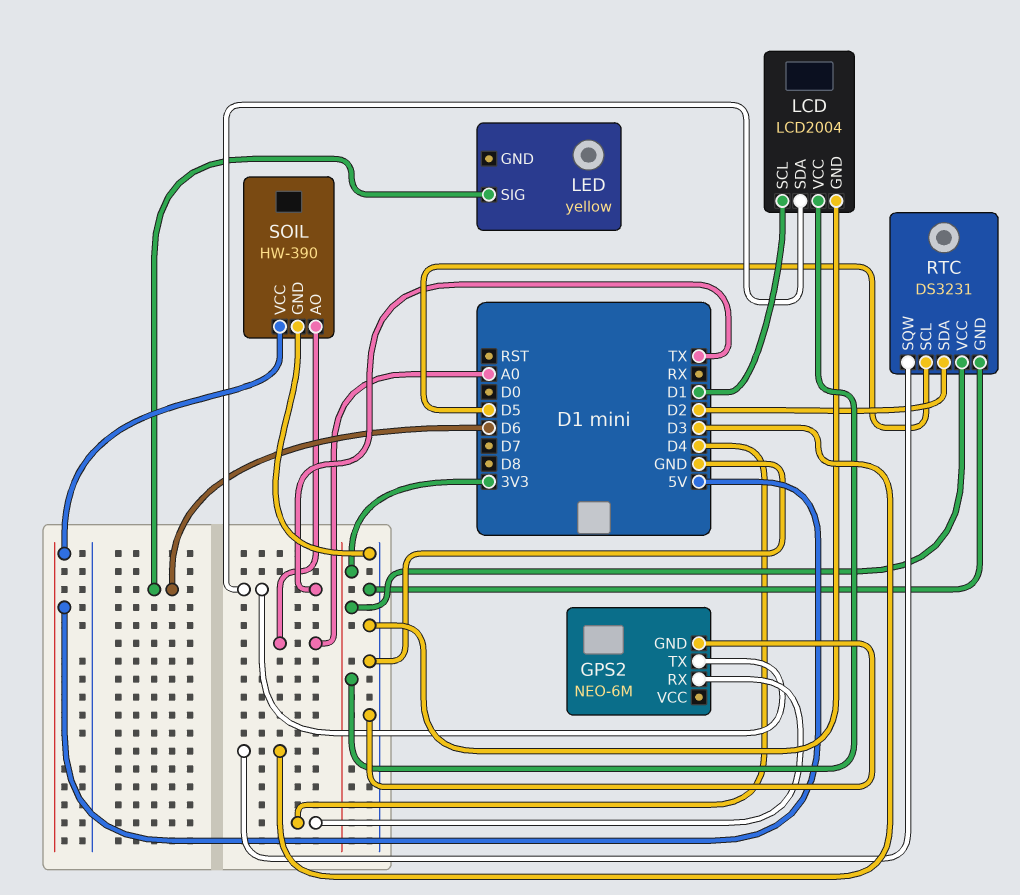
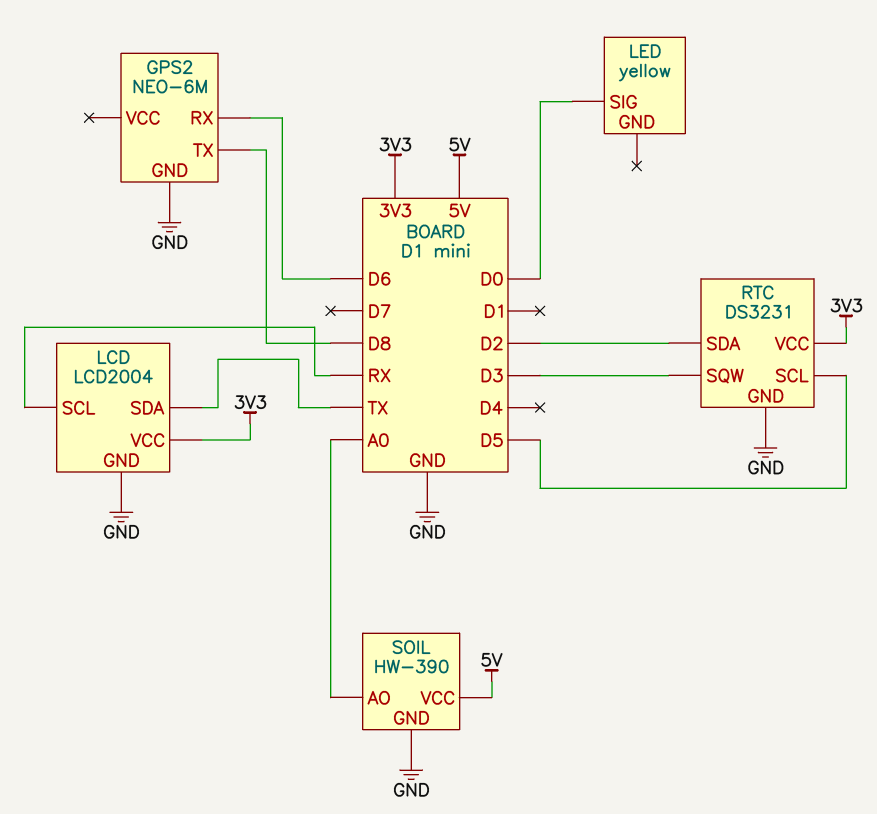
GPS2 pin RX: D4 -> D6
GPS2 pin TX: TX -> D8
LCD pin SCL: D1 -> RX
LED pin SIG: D6 -> D0

